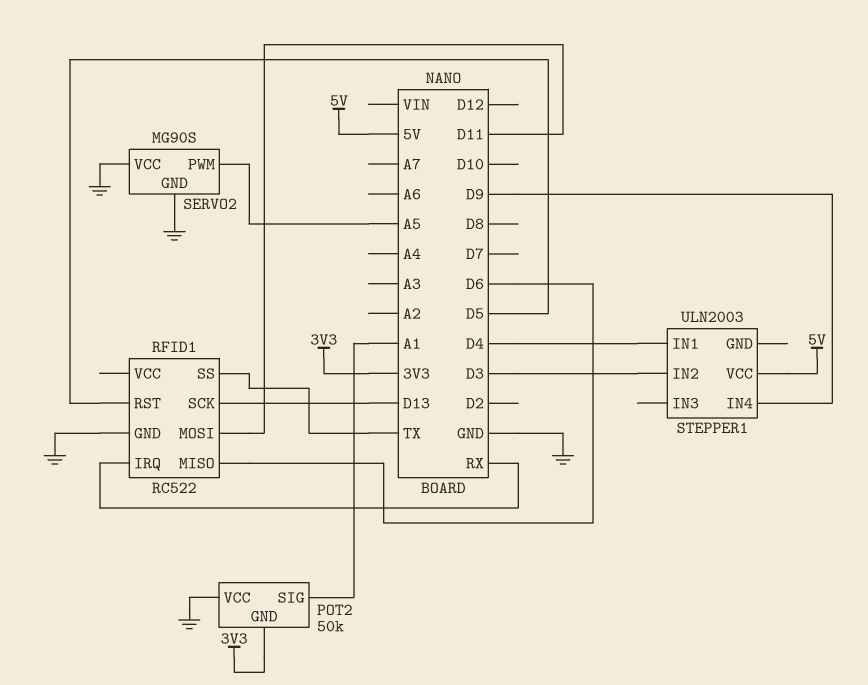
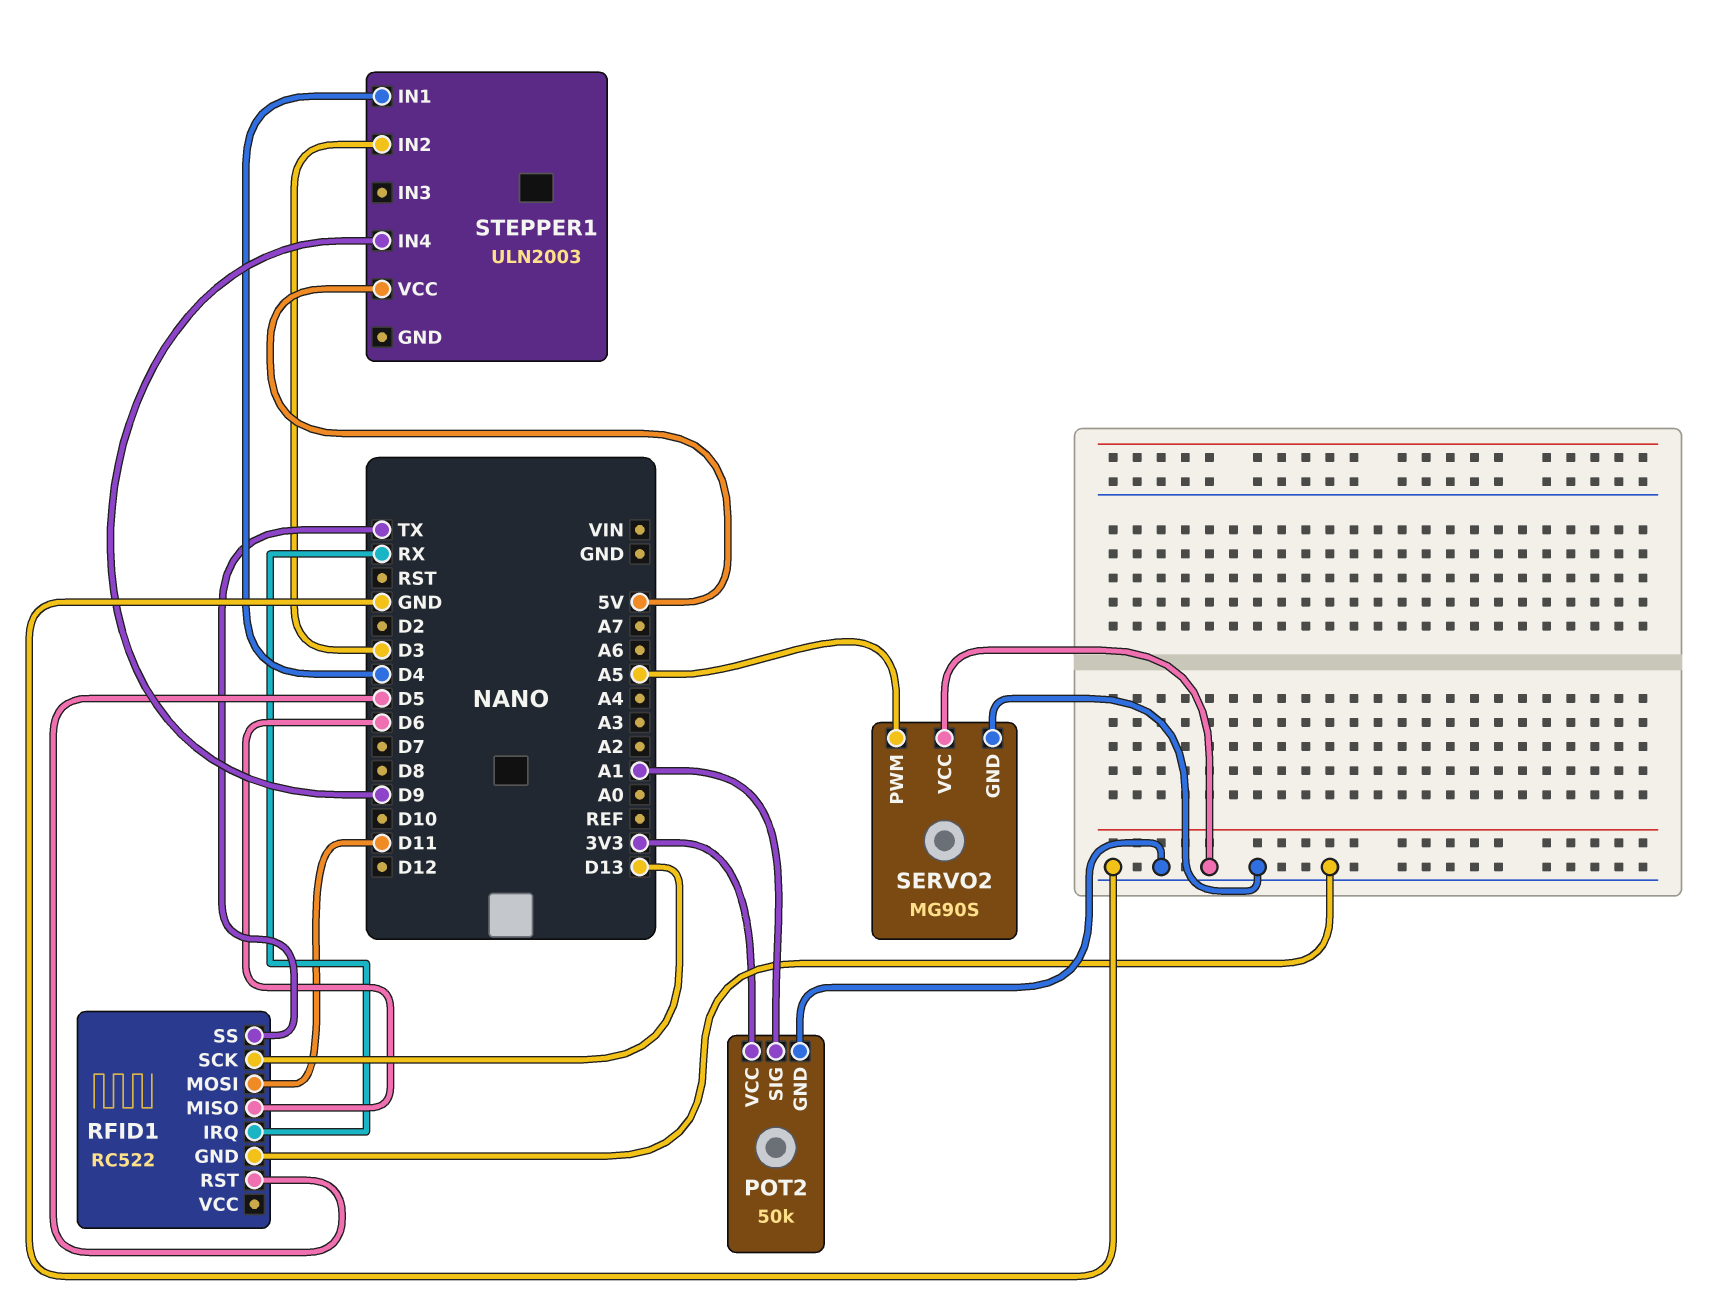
POT2 pin GND: 3V3 -> GND
POT2 pin VCC: GND -> 3V3

